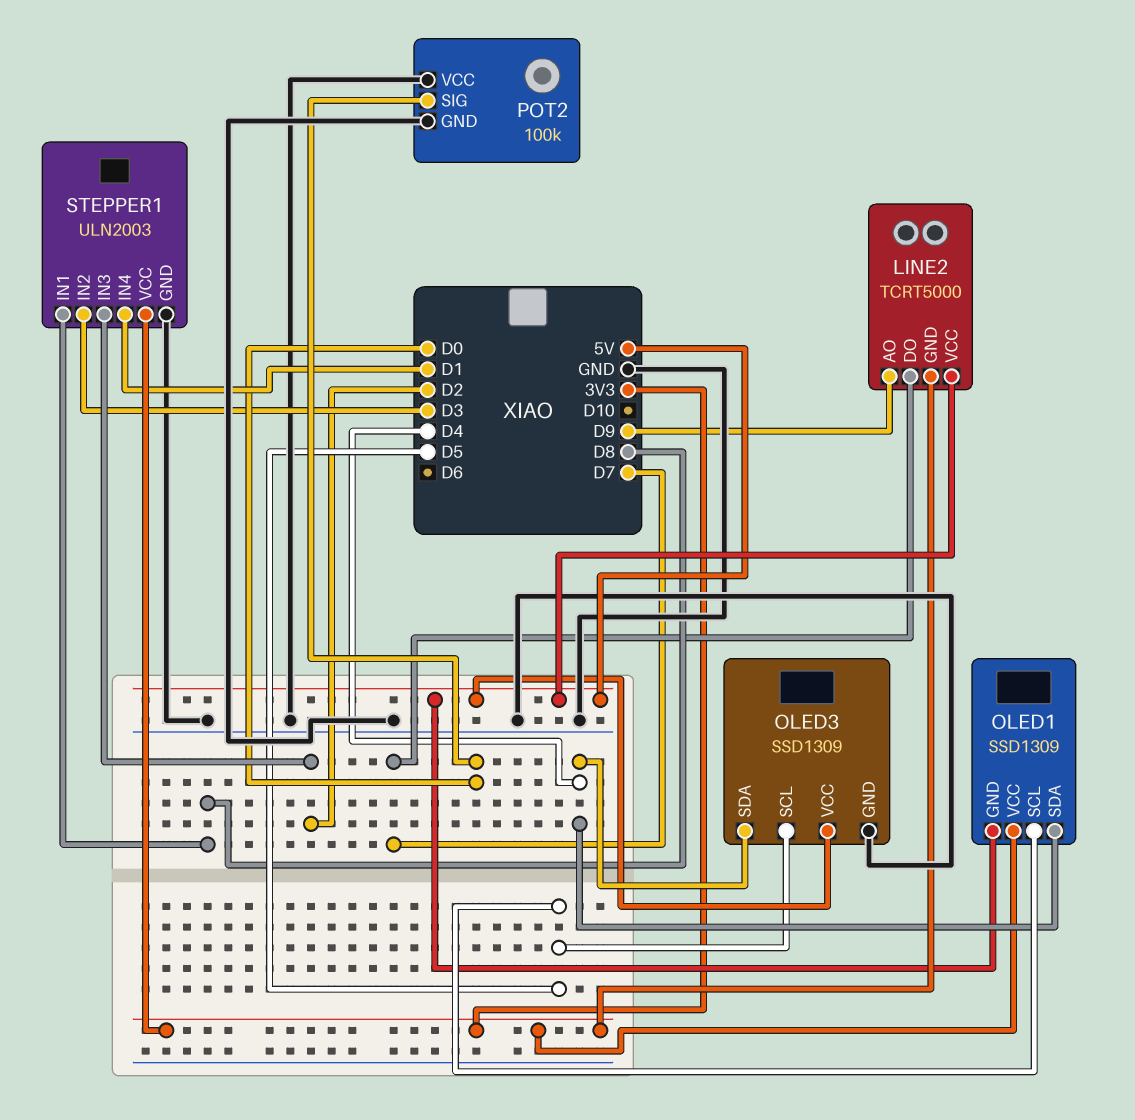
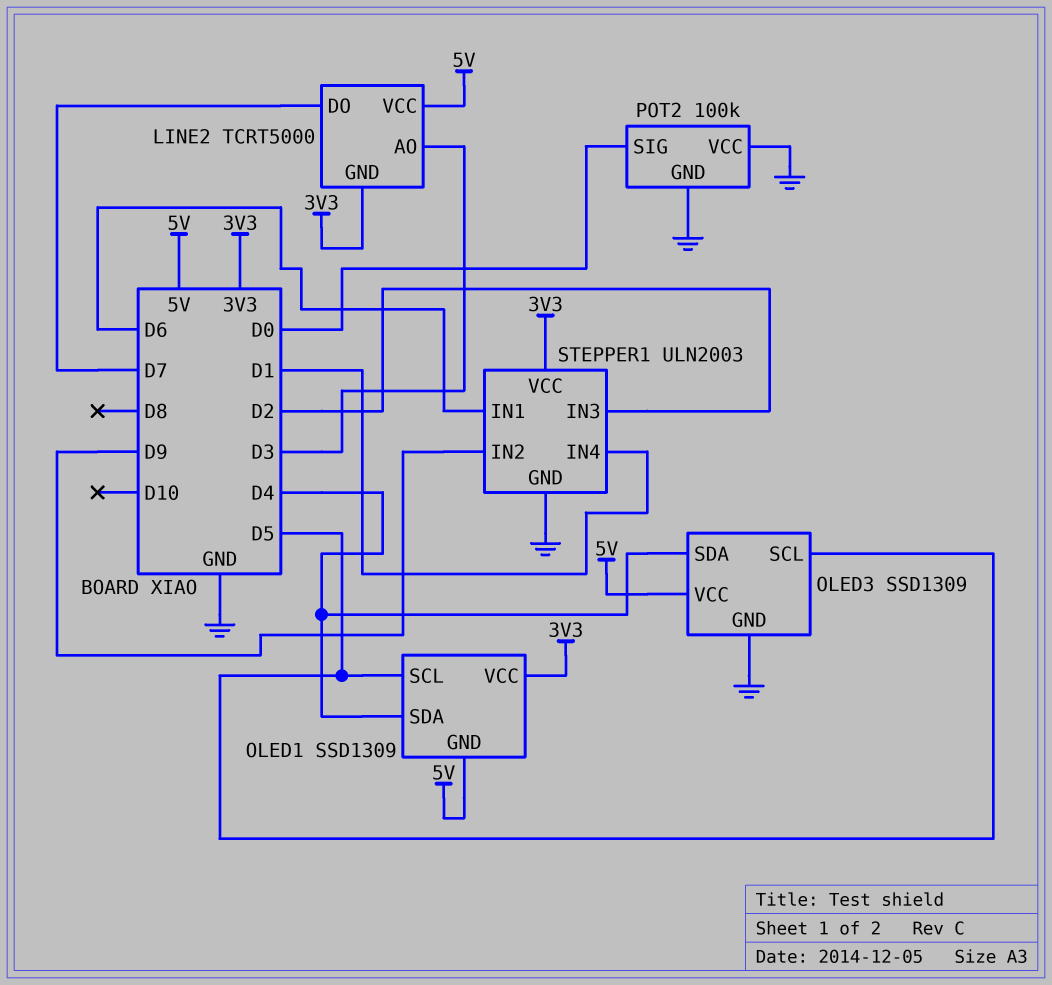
LINE2 pin AO: D9 -> D3
STEPPER1 pin IN1: D8 -> D6
STEPPER1 pin IN2: D3 -> D9

